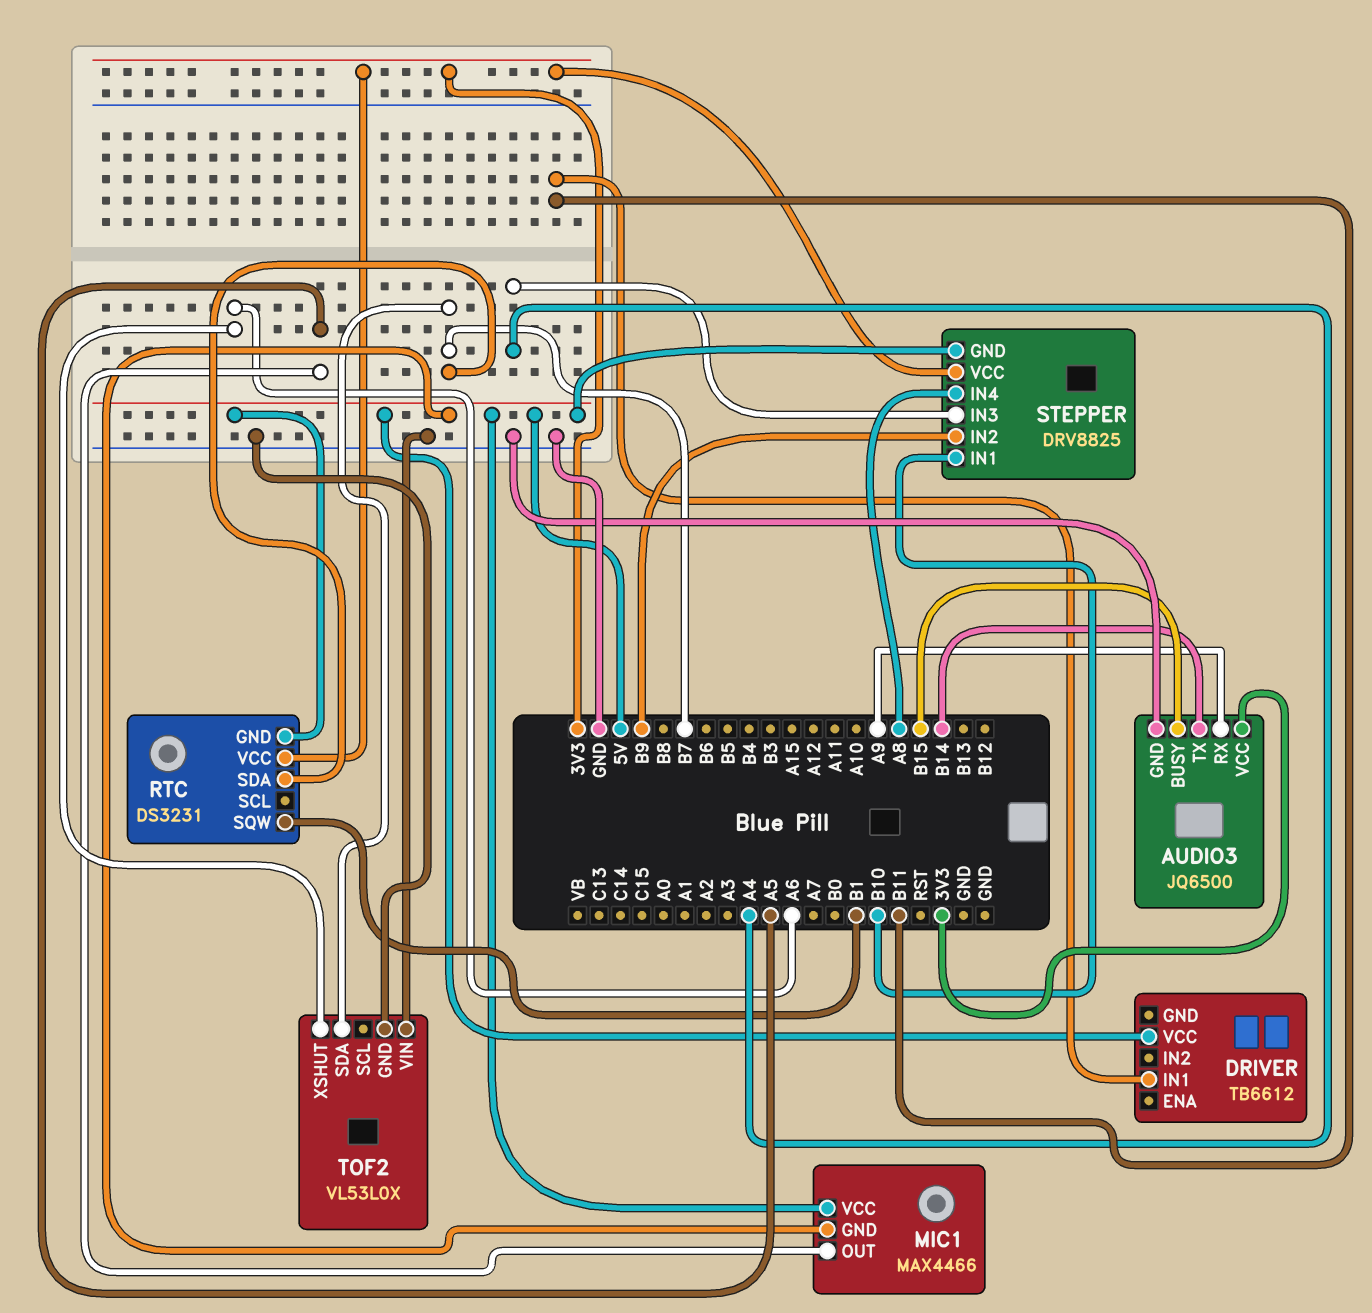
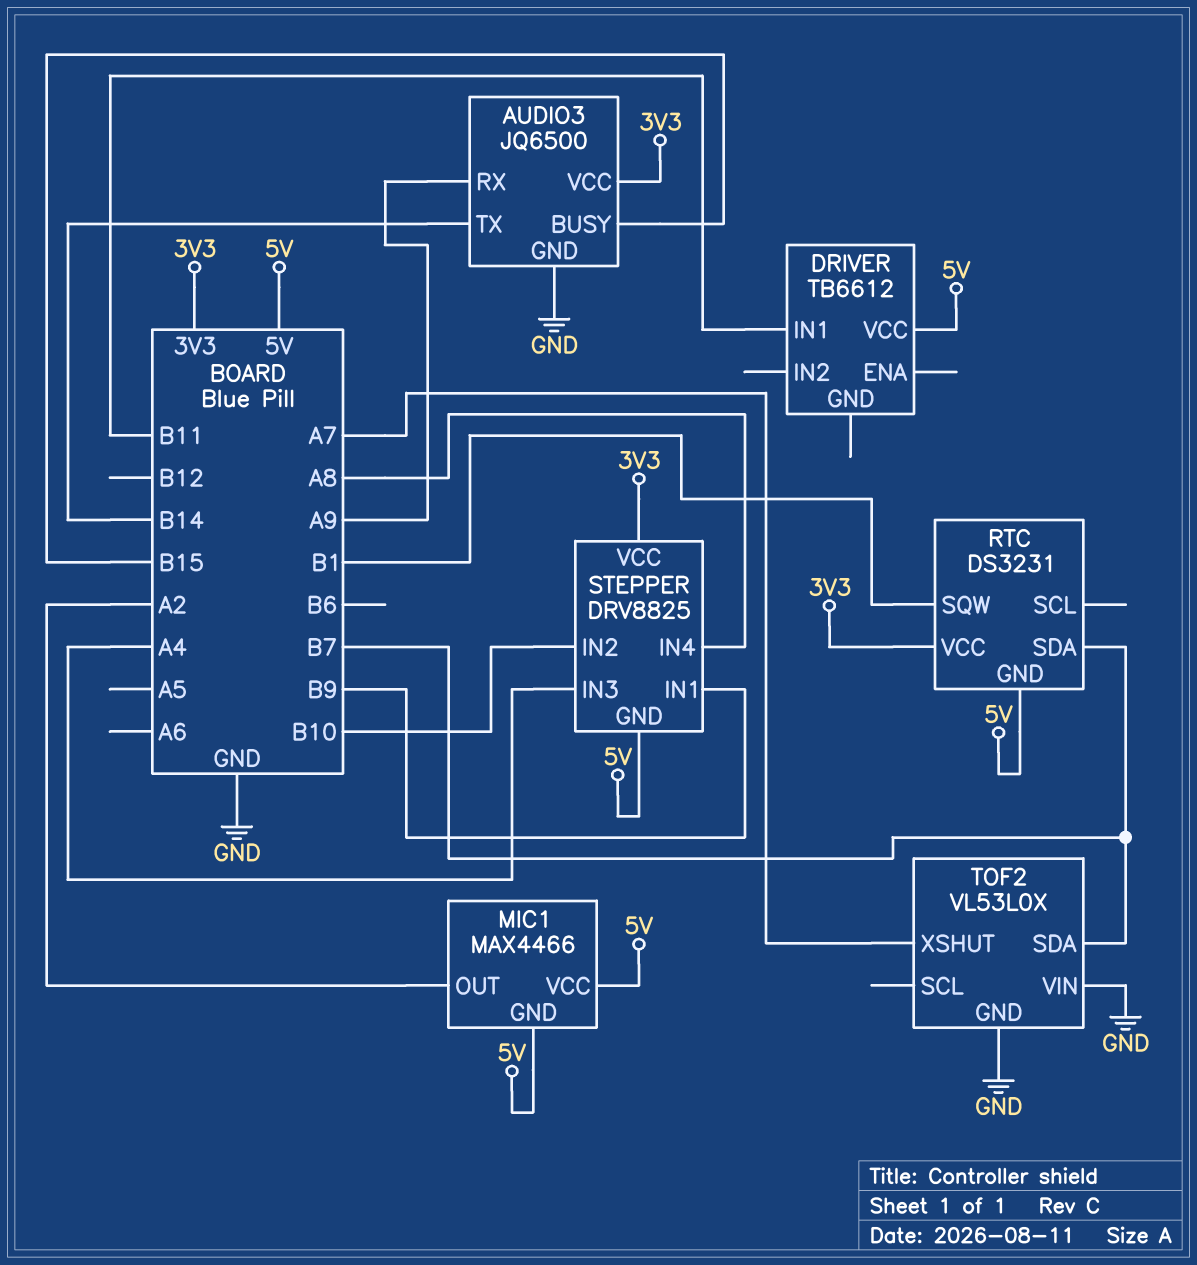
MIC1 pin OUT: A5 -> A2
STEPPER pin IN1: B10 -> B9
STEPPER pin IN2: B9 -> B10
TOF2 pin XSHUT: A6 -> A7

